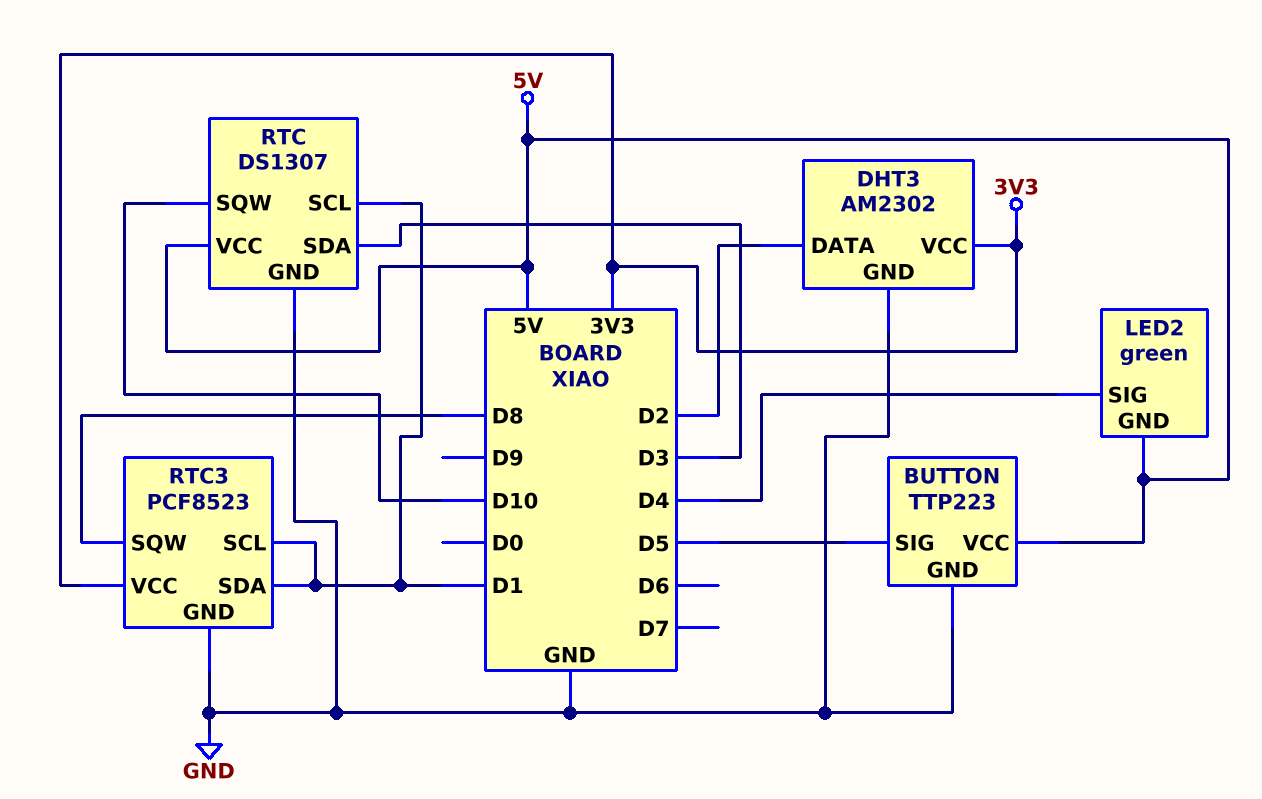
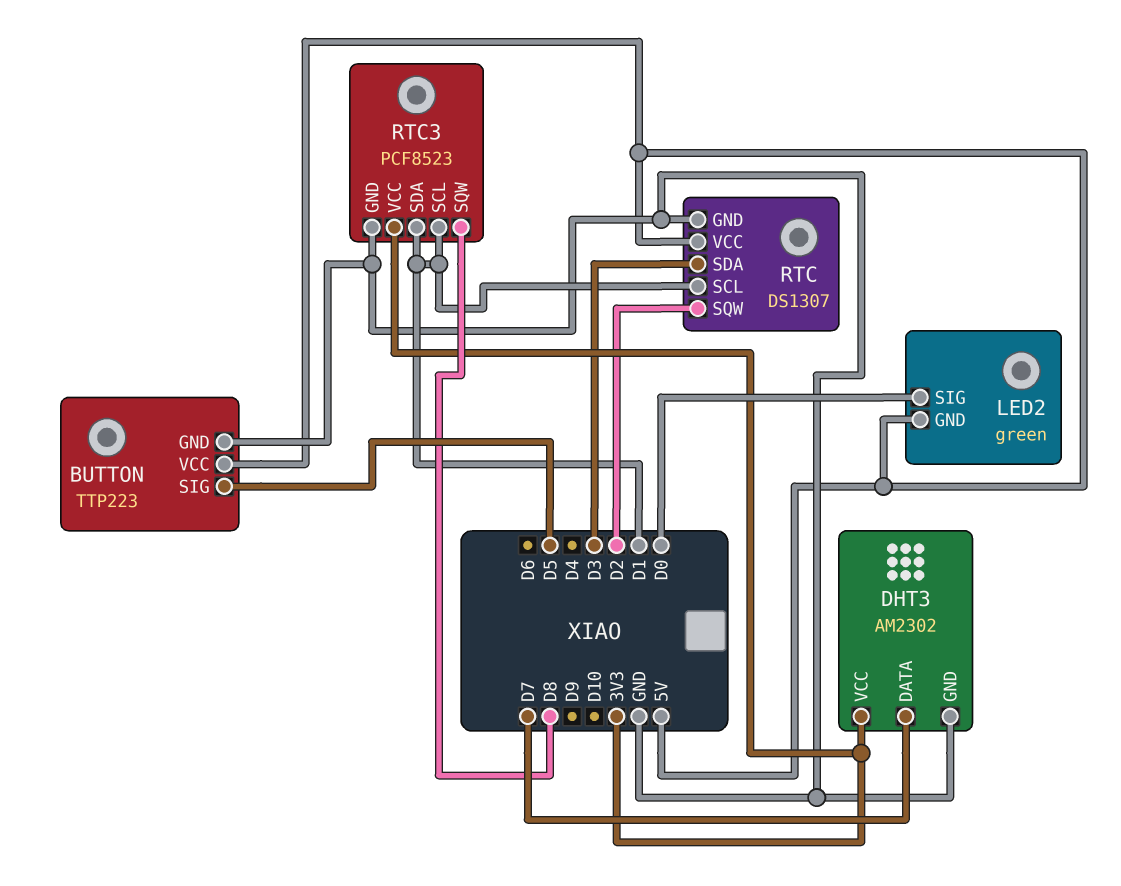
DHT3 pin DATA: D2 -> D7
LED2 pin SIG: D4 -> D0
RTC pin SQW: D10 -> D2

